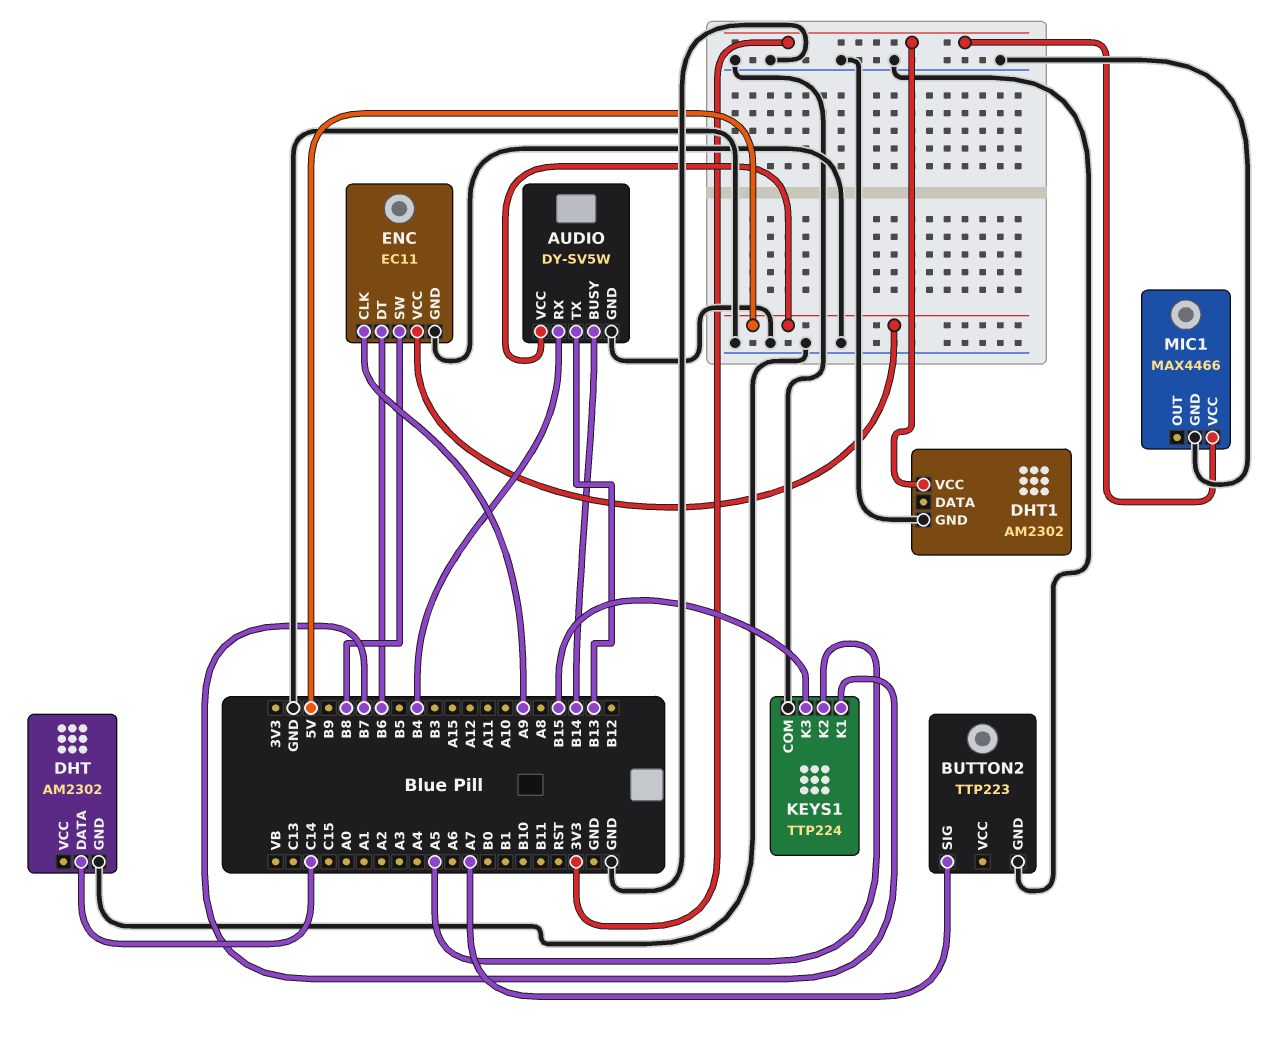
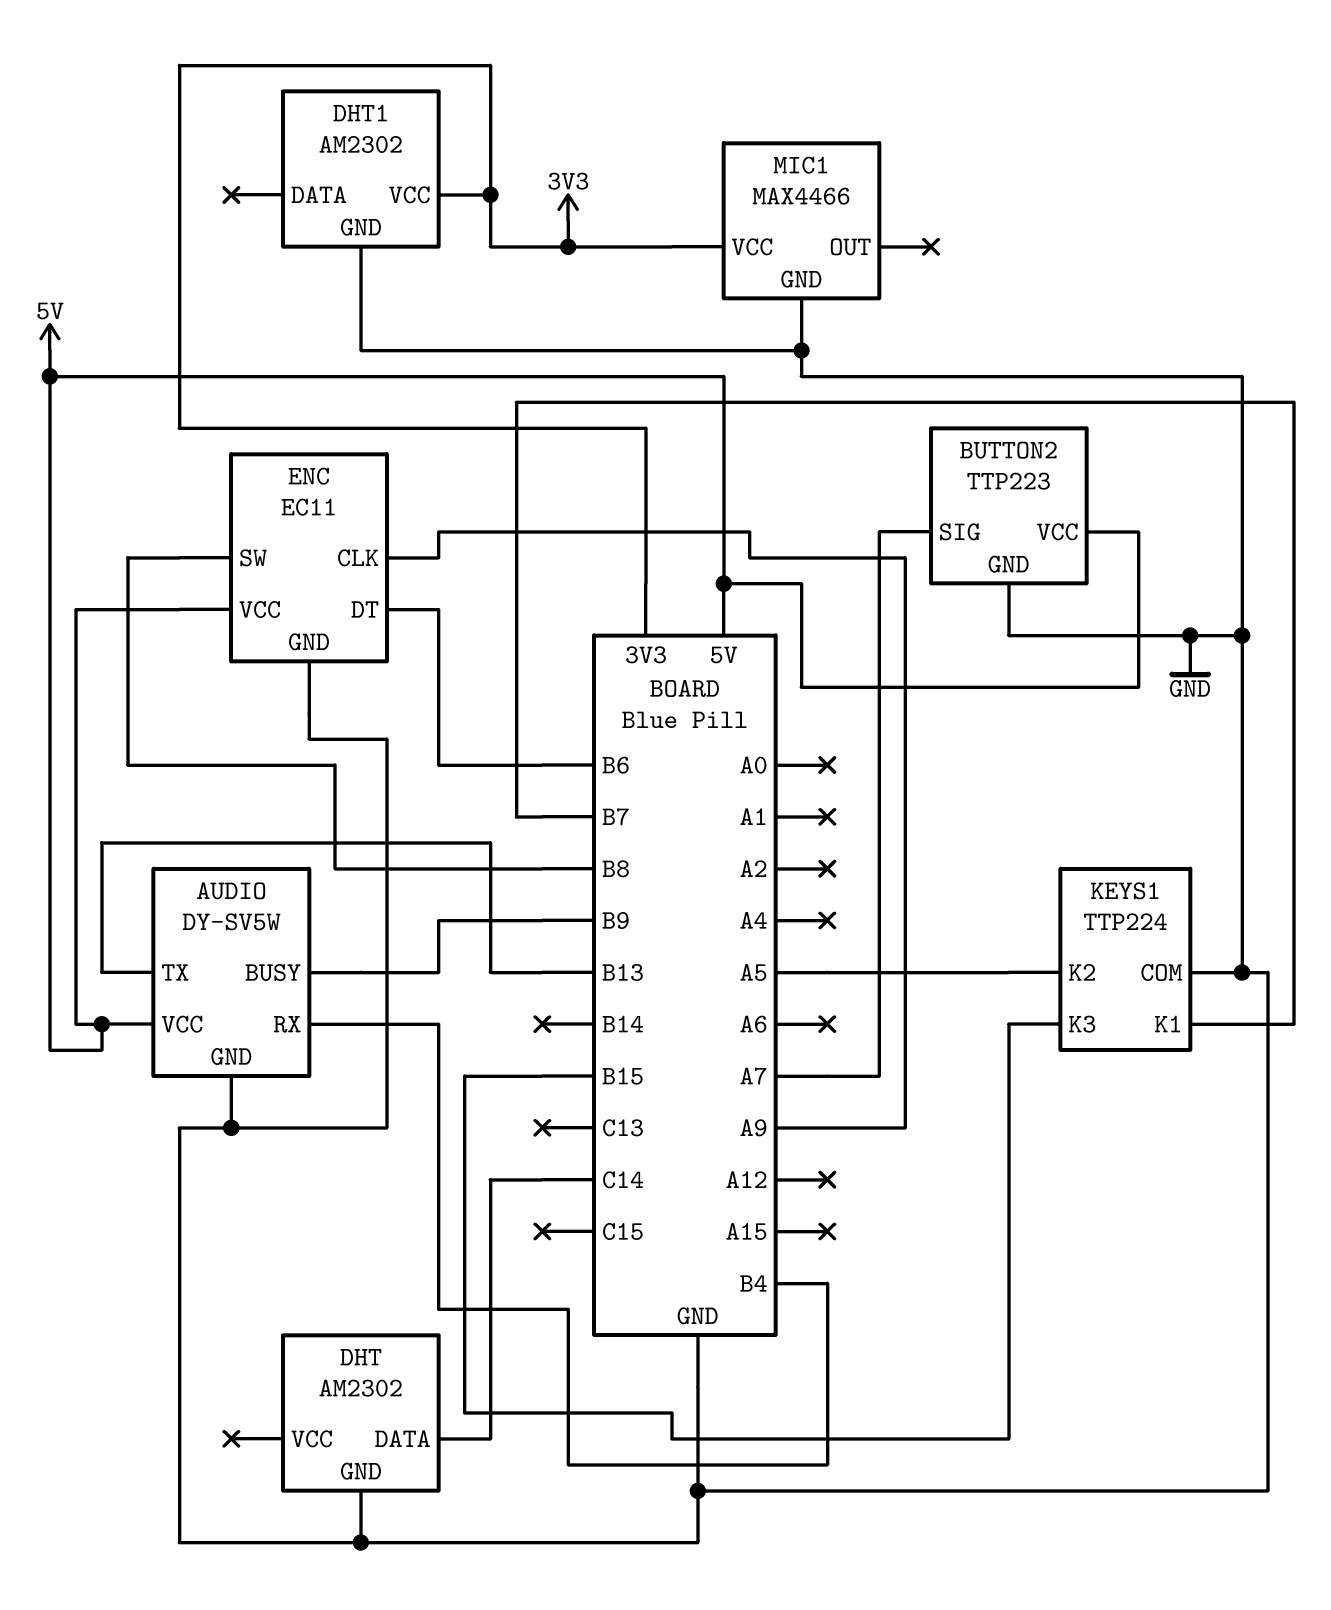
AUDIO pin BUSY: B14 -> B9
BUTTON2 pin VCC: none -> 5V

